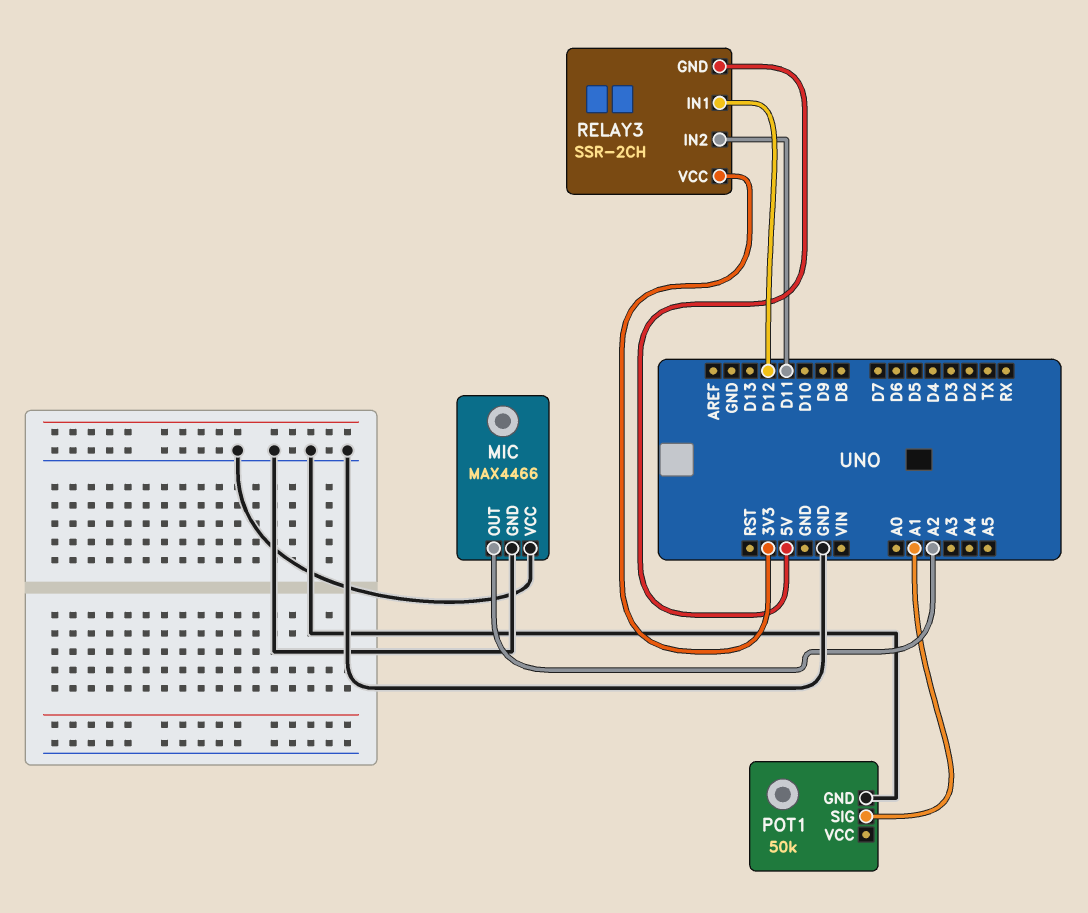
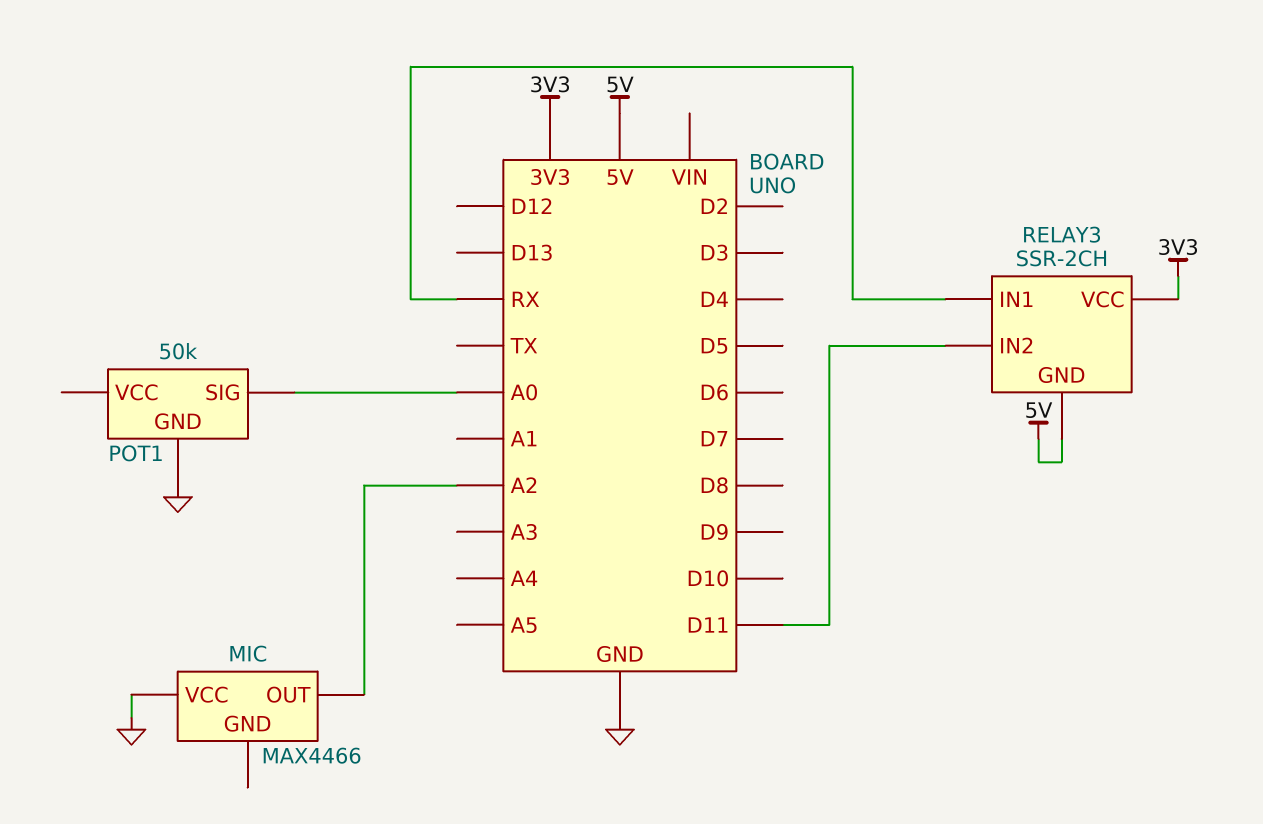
MIC pin GND: GND -> none
POT1 pin SIG: A1 -> A0
RELAY3 pin IN1: D12 -> RX

